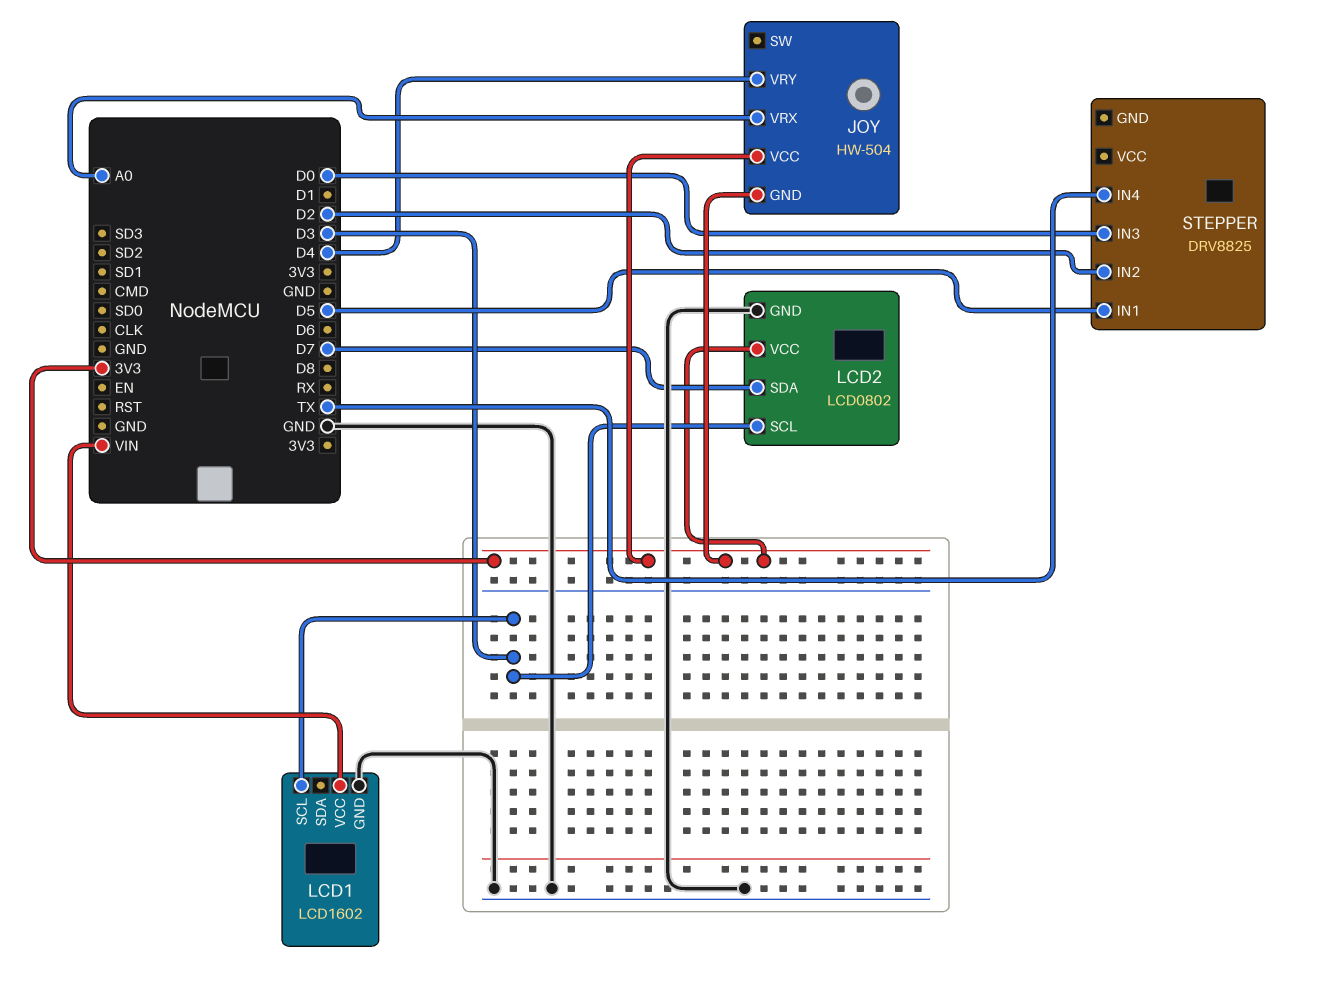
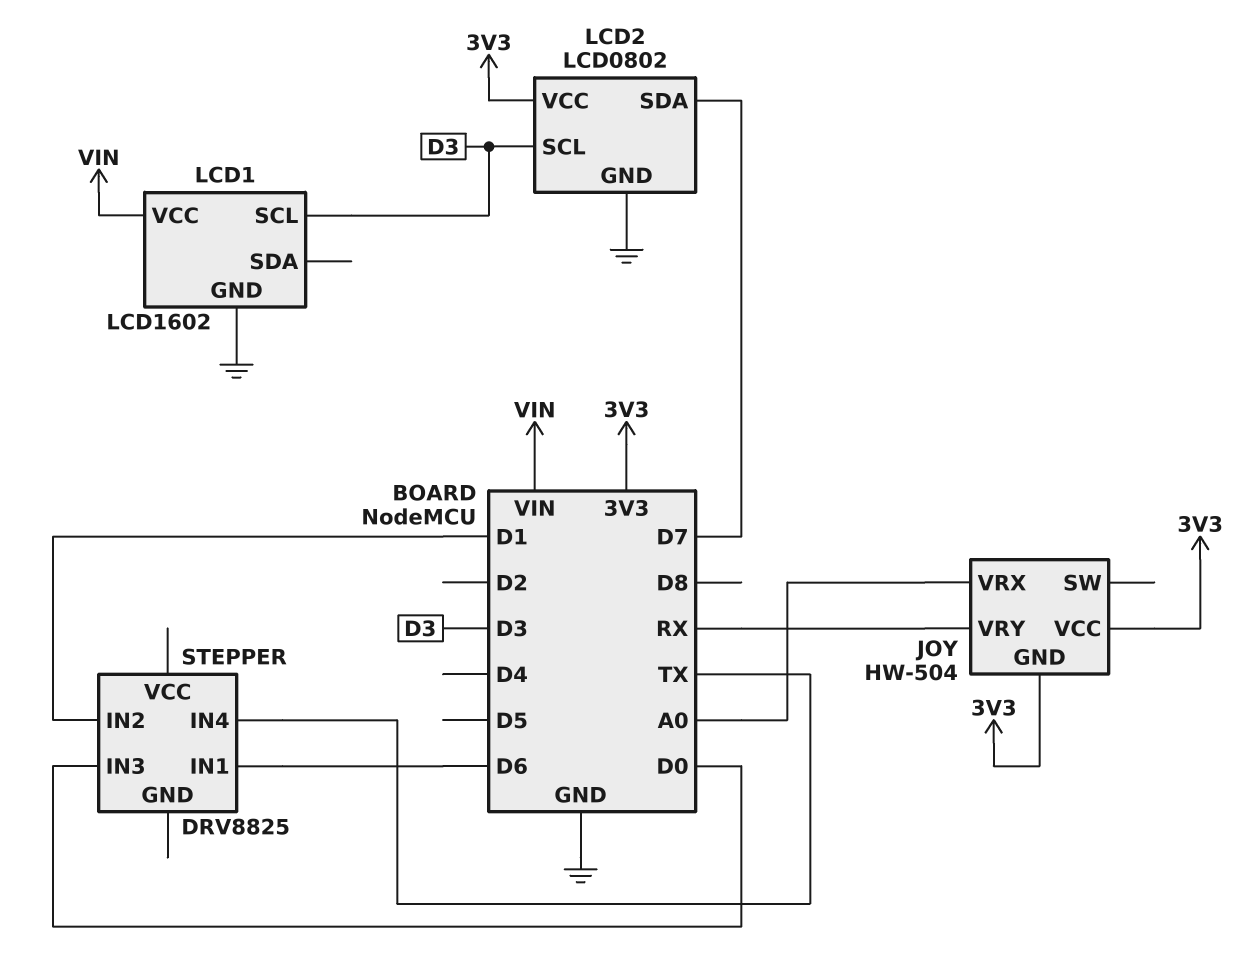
JOY pin VRY: D4 -> RX
STEPPER pin IN1: D5 -> D6
STEPPER pin IN2: D2 -> D1

